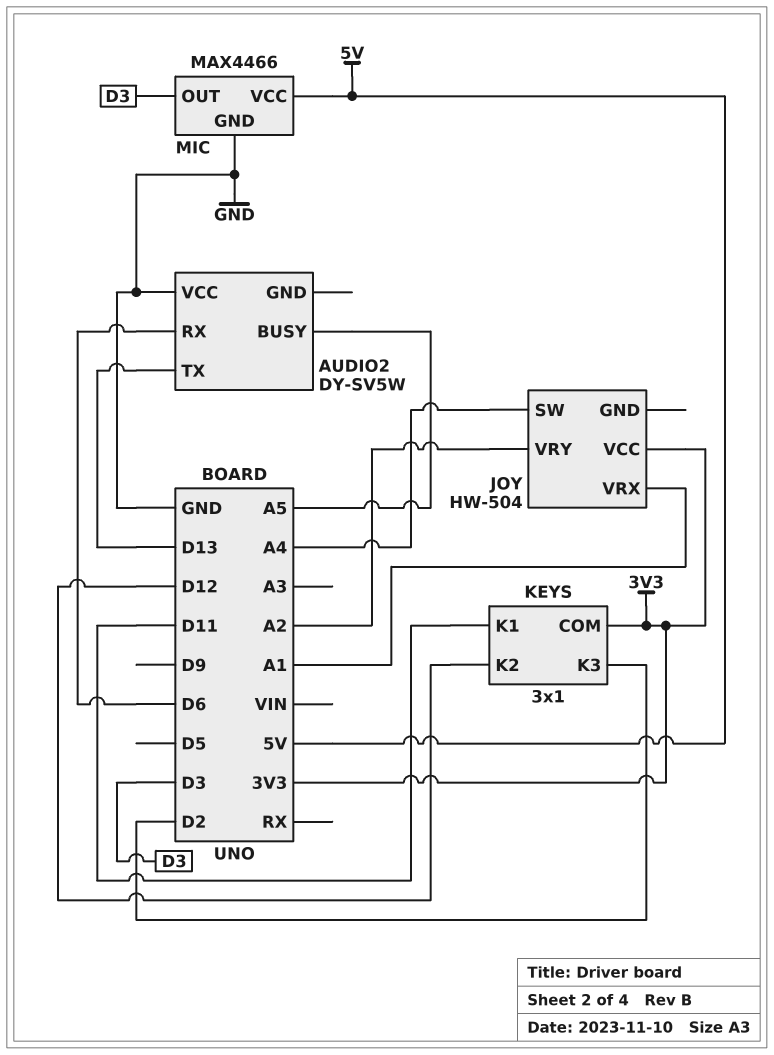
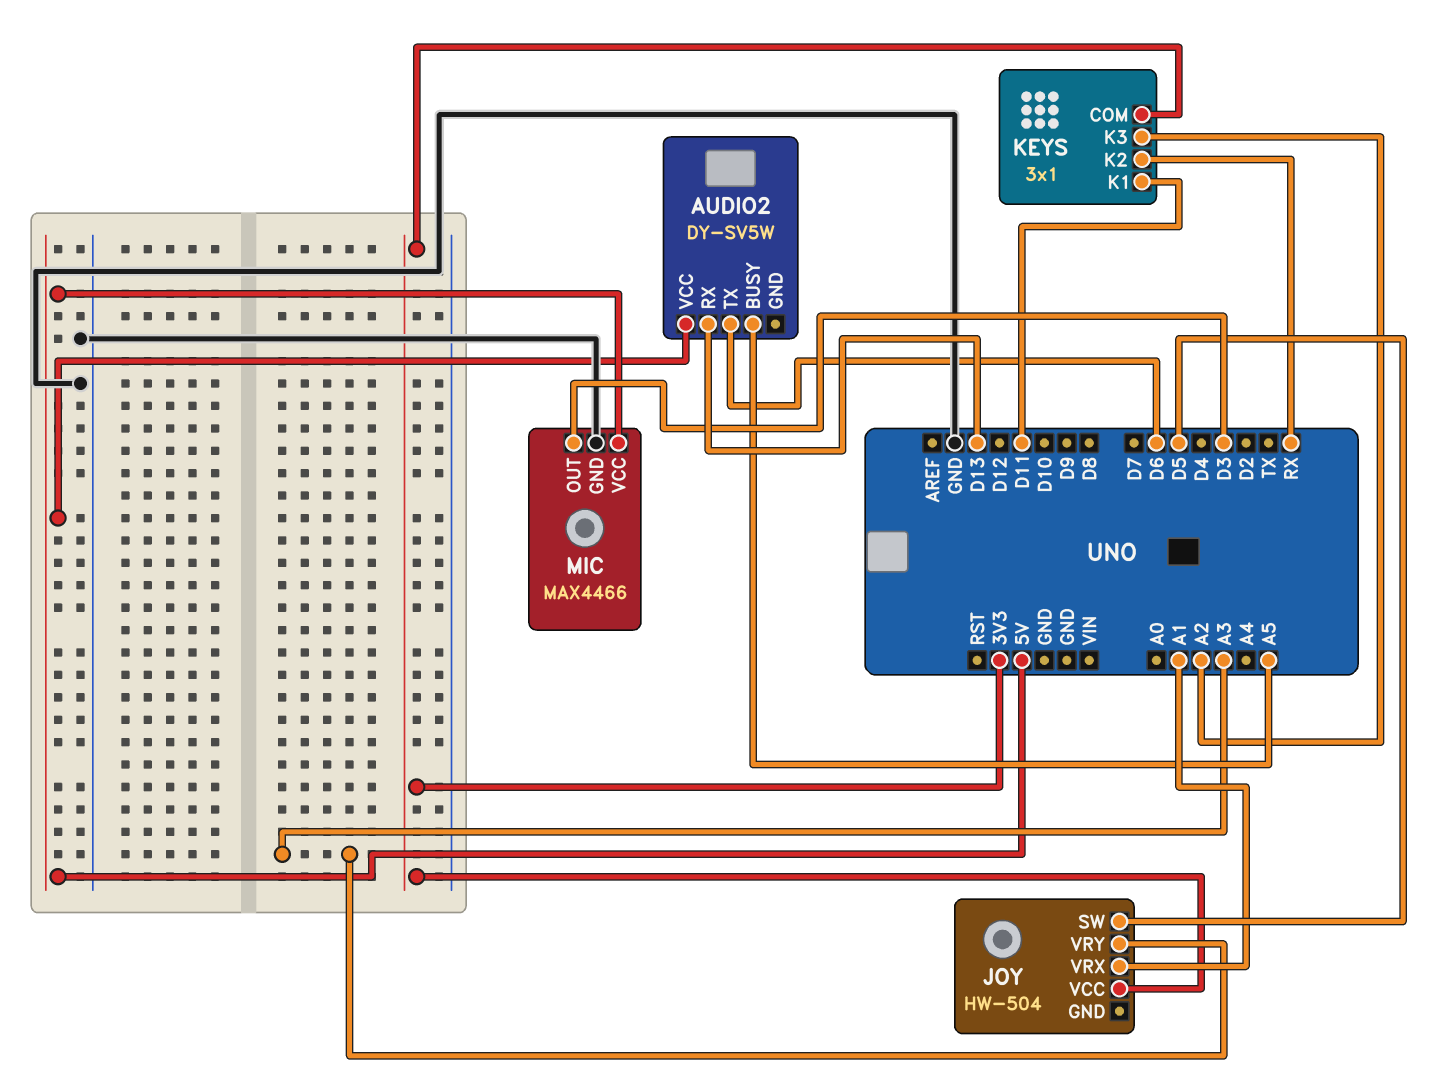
AUDIO2 pin RX: D6 -> D13
AUDIO2 pin TX: D13 -> D6
AUDIO2 pin VCC: GND -> 5V
JOY pin SW: A4 -> D5
JOY pin VRY: A2 -> A3
KEYS pin K2: D12 -> RX
KEYS pin K3: D2 -> A2

